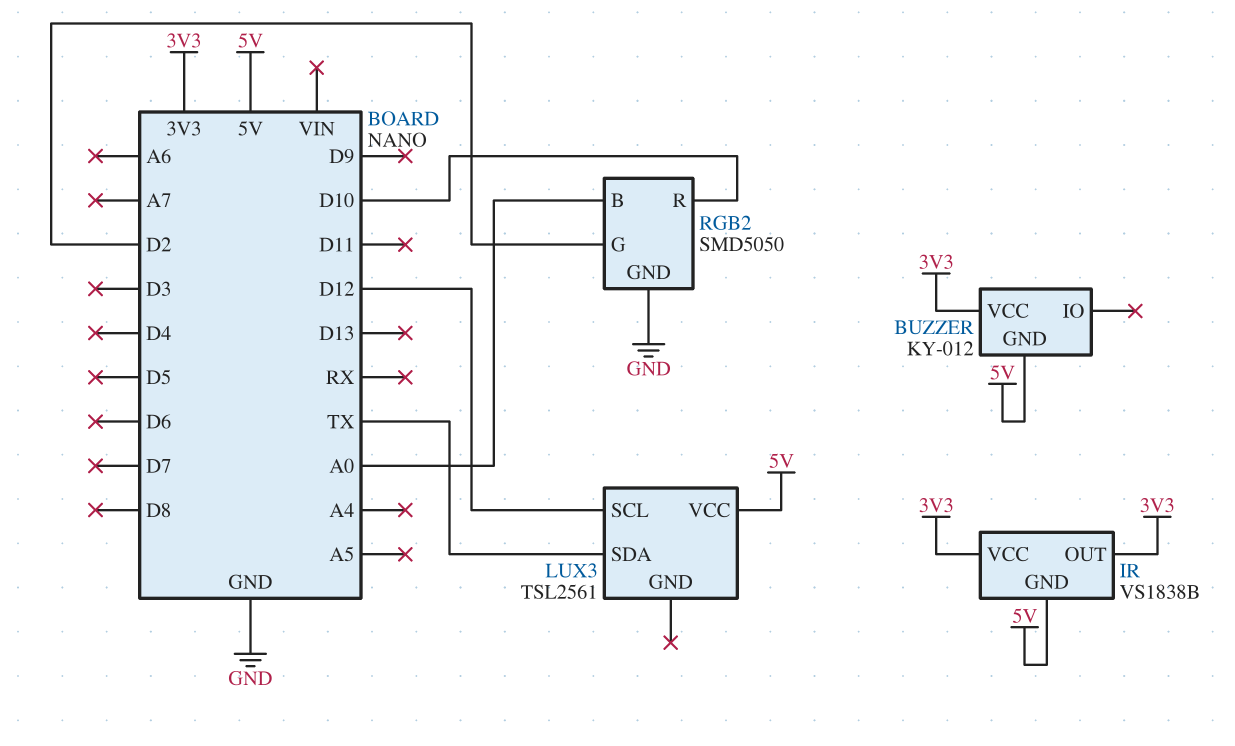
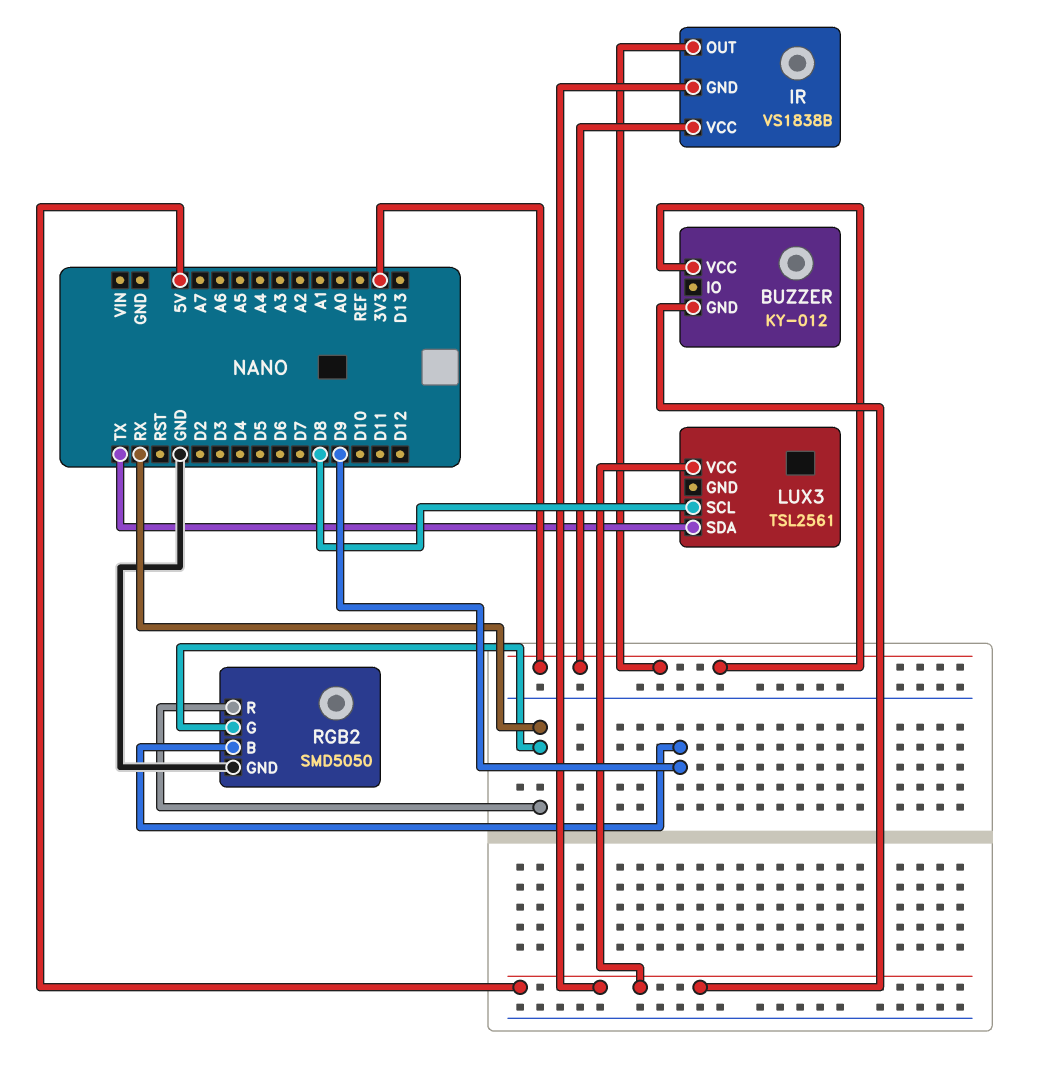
LUX3 pin SCL: D12 -> D8
RGB2 pin B: A0 -> D9
RGB2 pin G: D2 -> RX
RGB2 pin R: D10 -> RX

